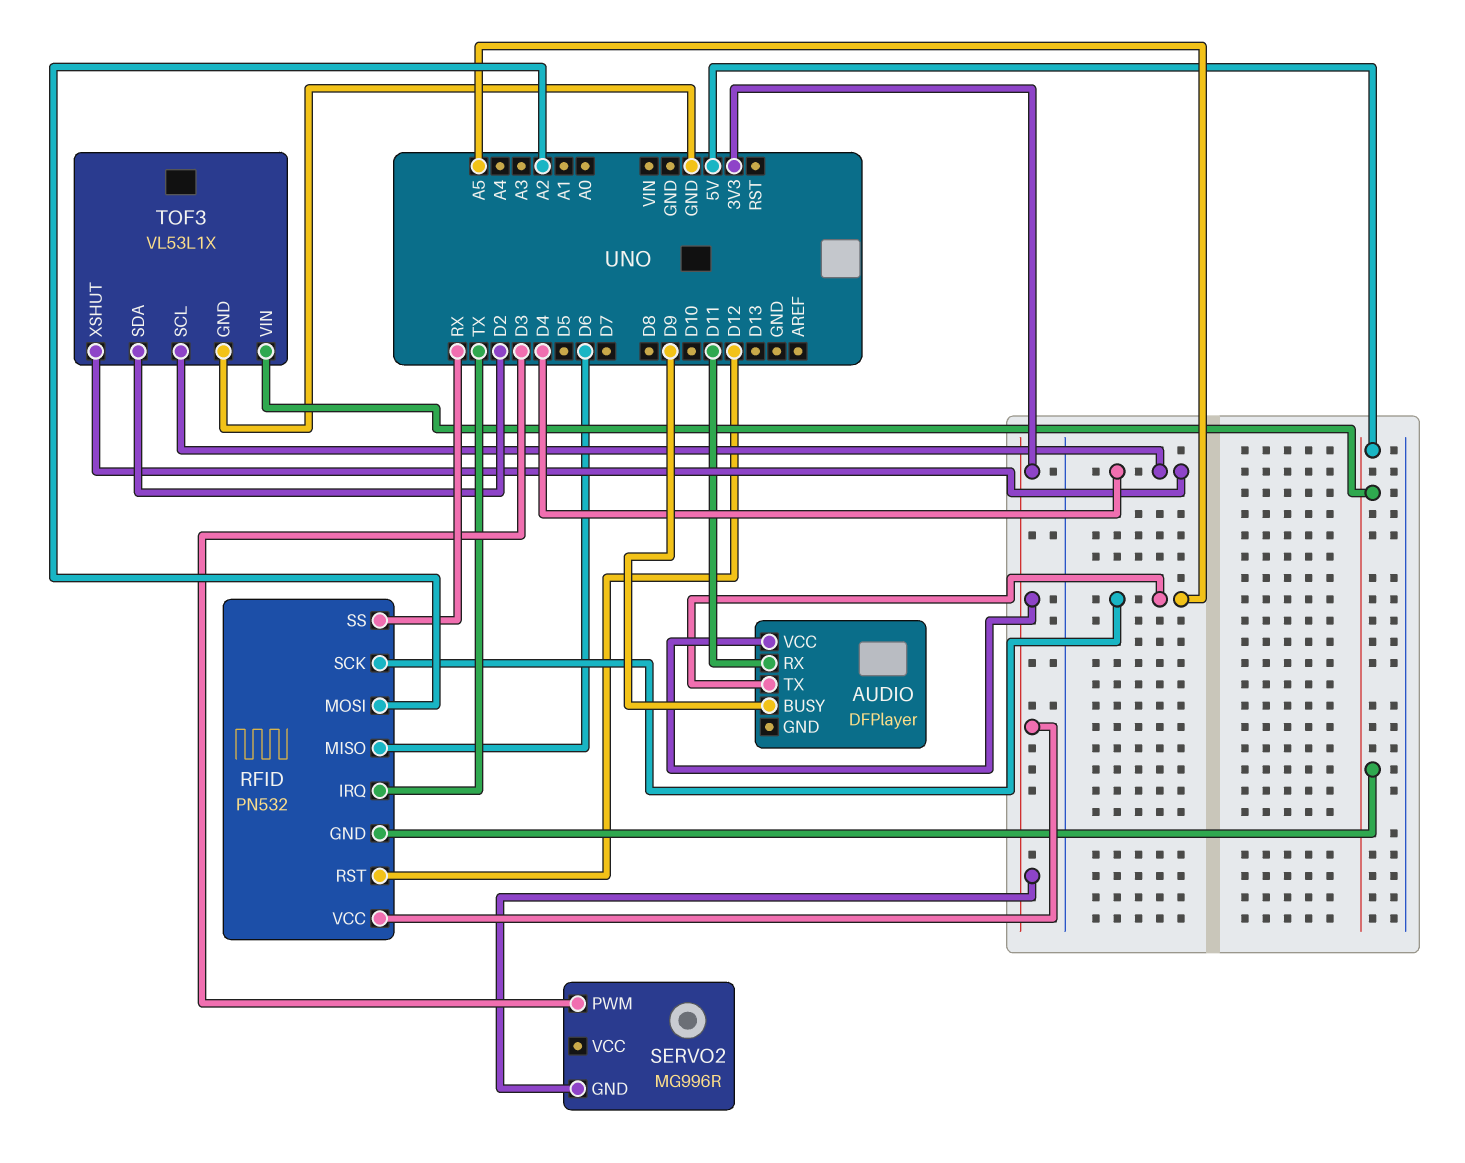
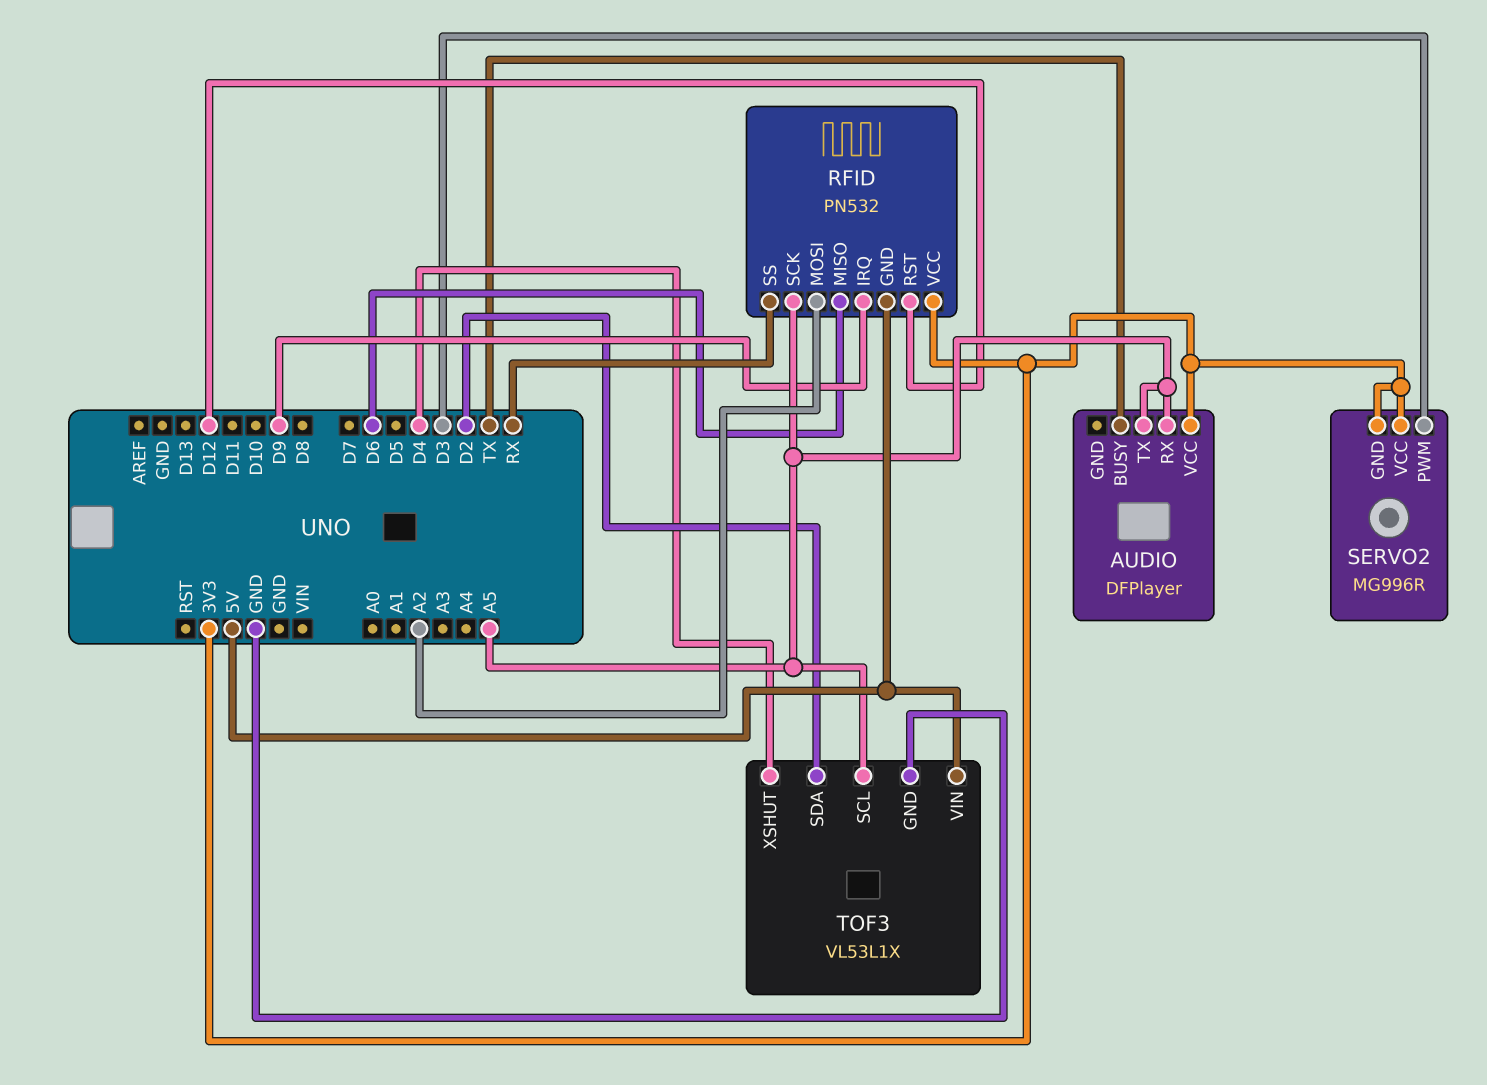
AUDIO pin BUSY: D9 -> TX
AUDIO pin RX: D11 -> A5
RFID pin IRQ: TX -> D9
SERVO2 pin VCC: none -> 3V3
TOF3 pin SCL: D4 -> A5

